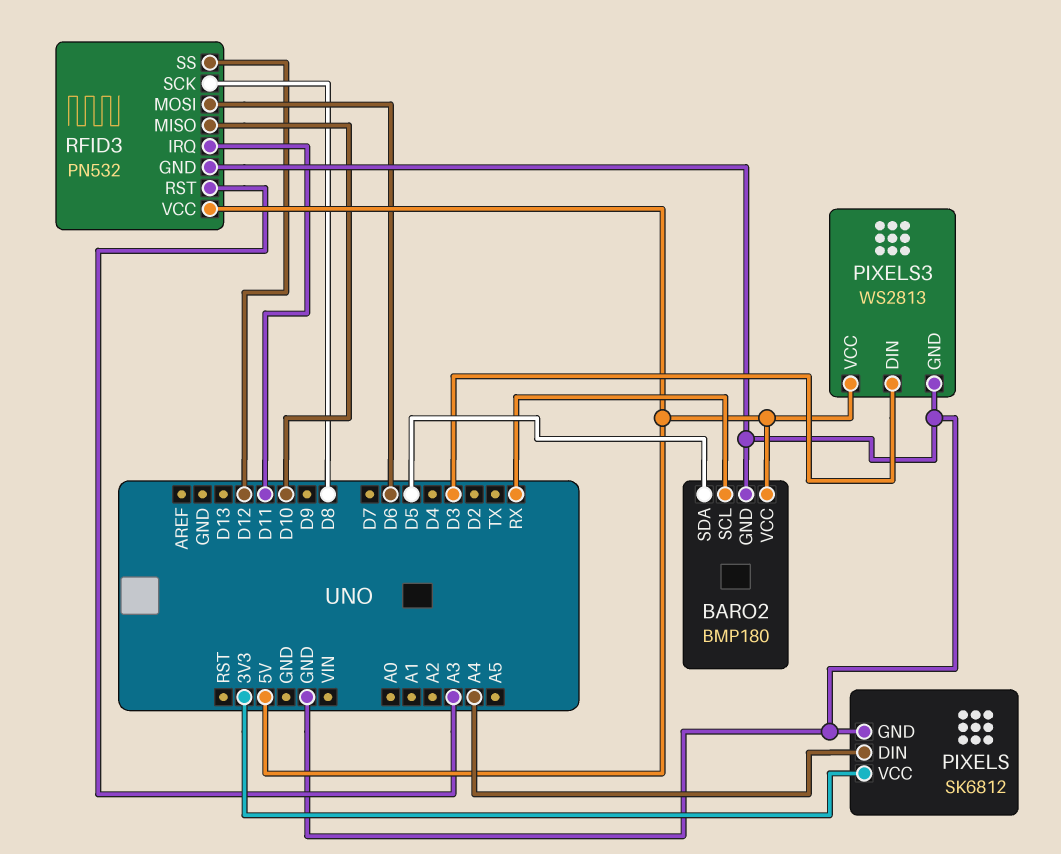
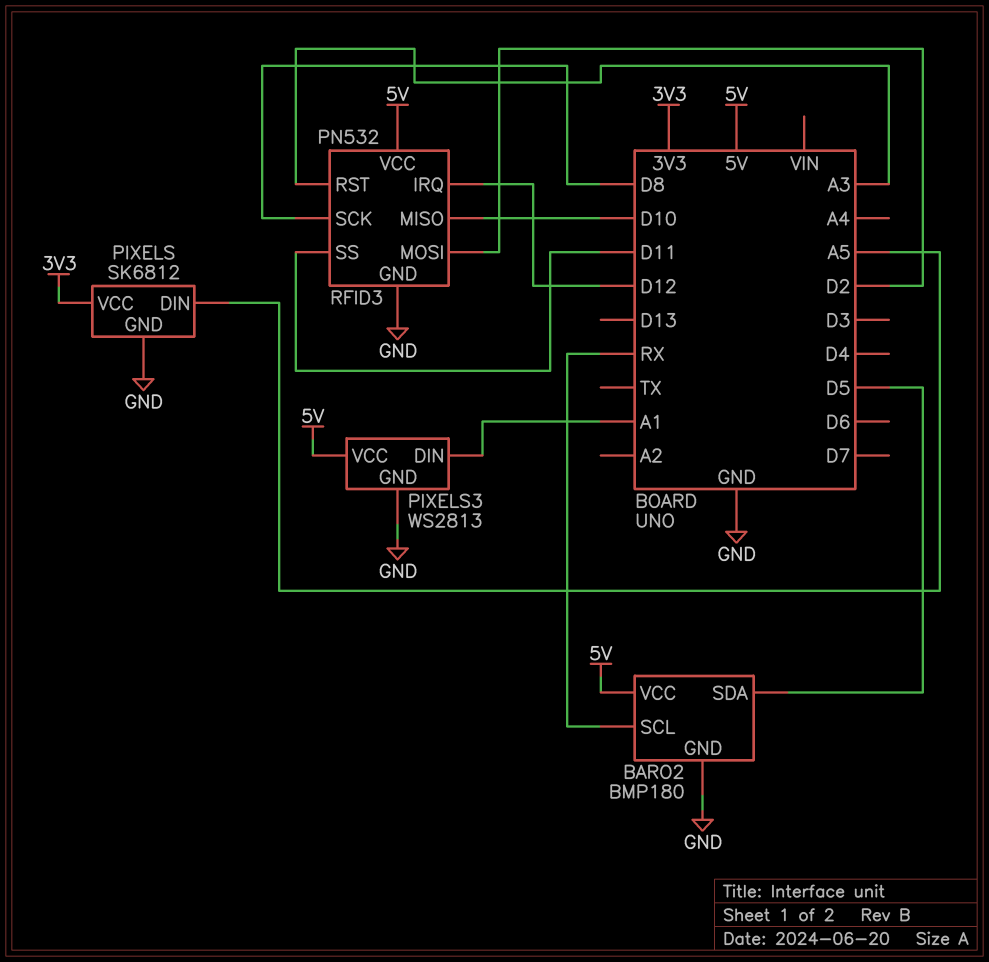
PIXELS pin DIN: A4 -> A5
PIXELS3 pin DIN: D3 -> A1
RFID3 pin IRQ: D11 -> D12
RFID3 pin MOSI: D6 -> D2
RFID3 pin SS: D12 -> D11

